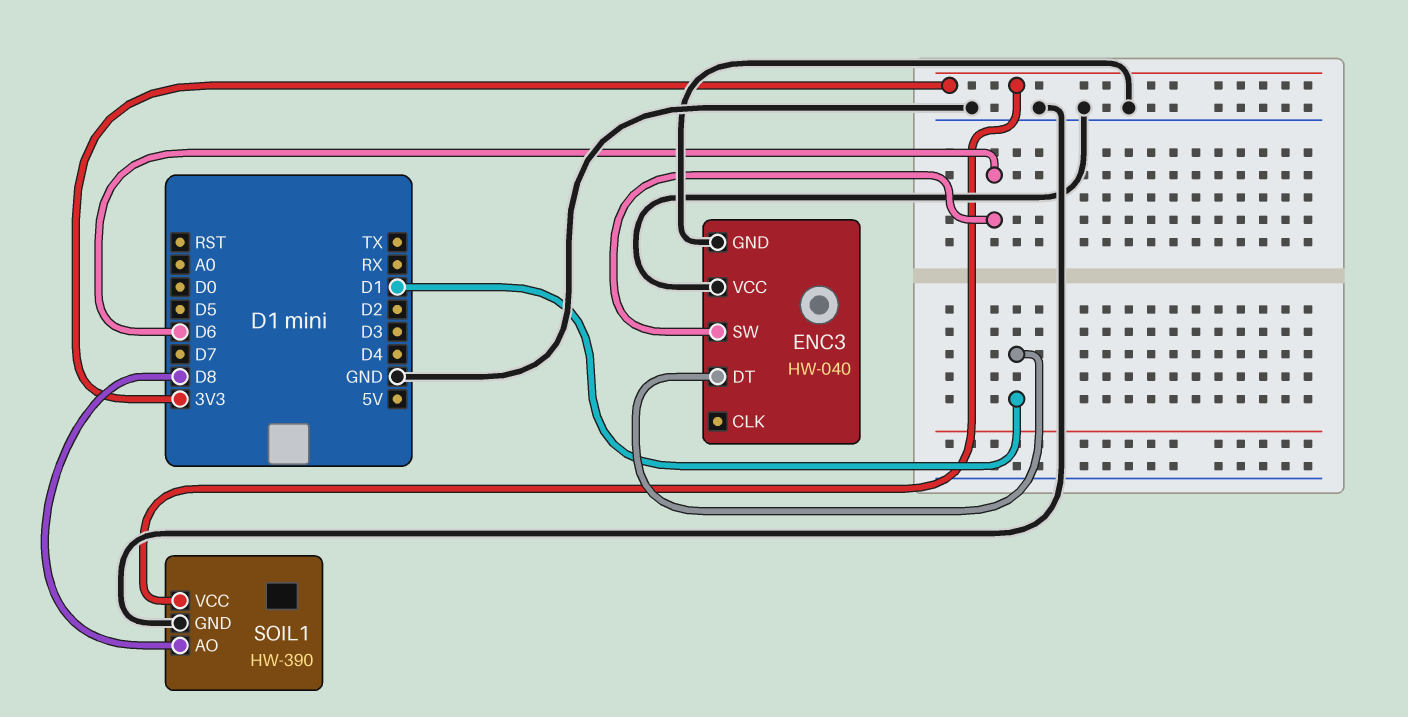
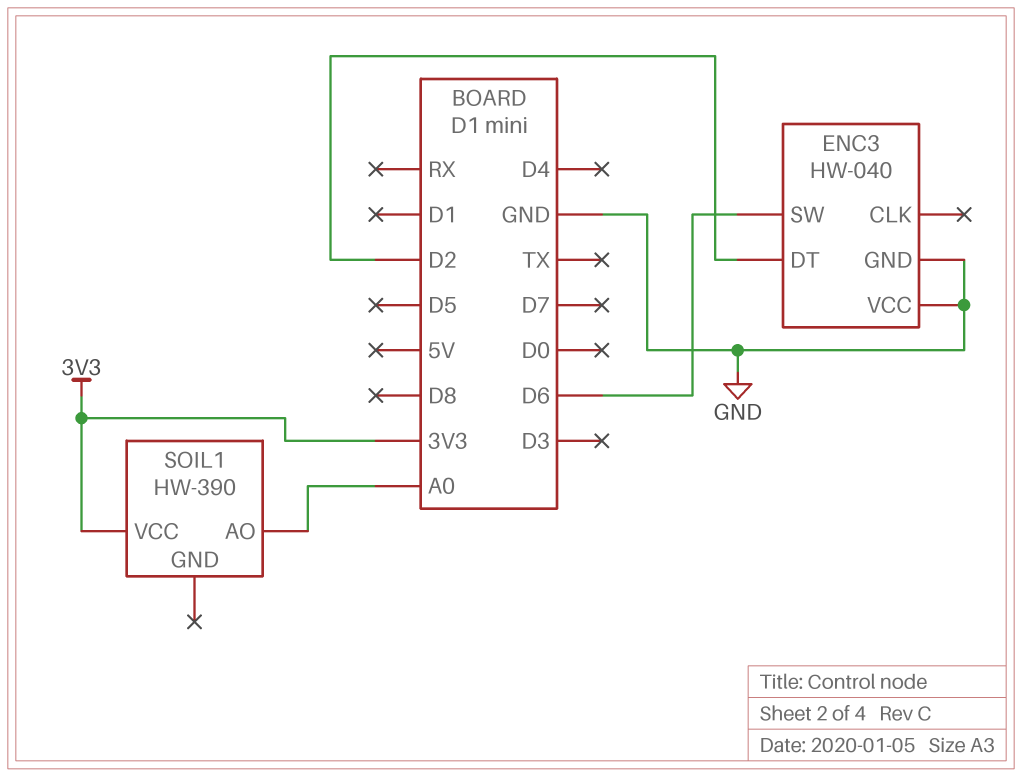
ENC3 pin DT: D1 -> D2
SOIL1 pin AO: D8 -> A0
SOIL1 pin GND: GND -> none

